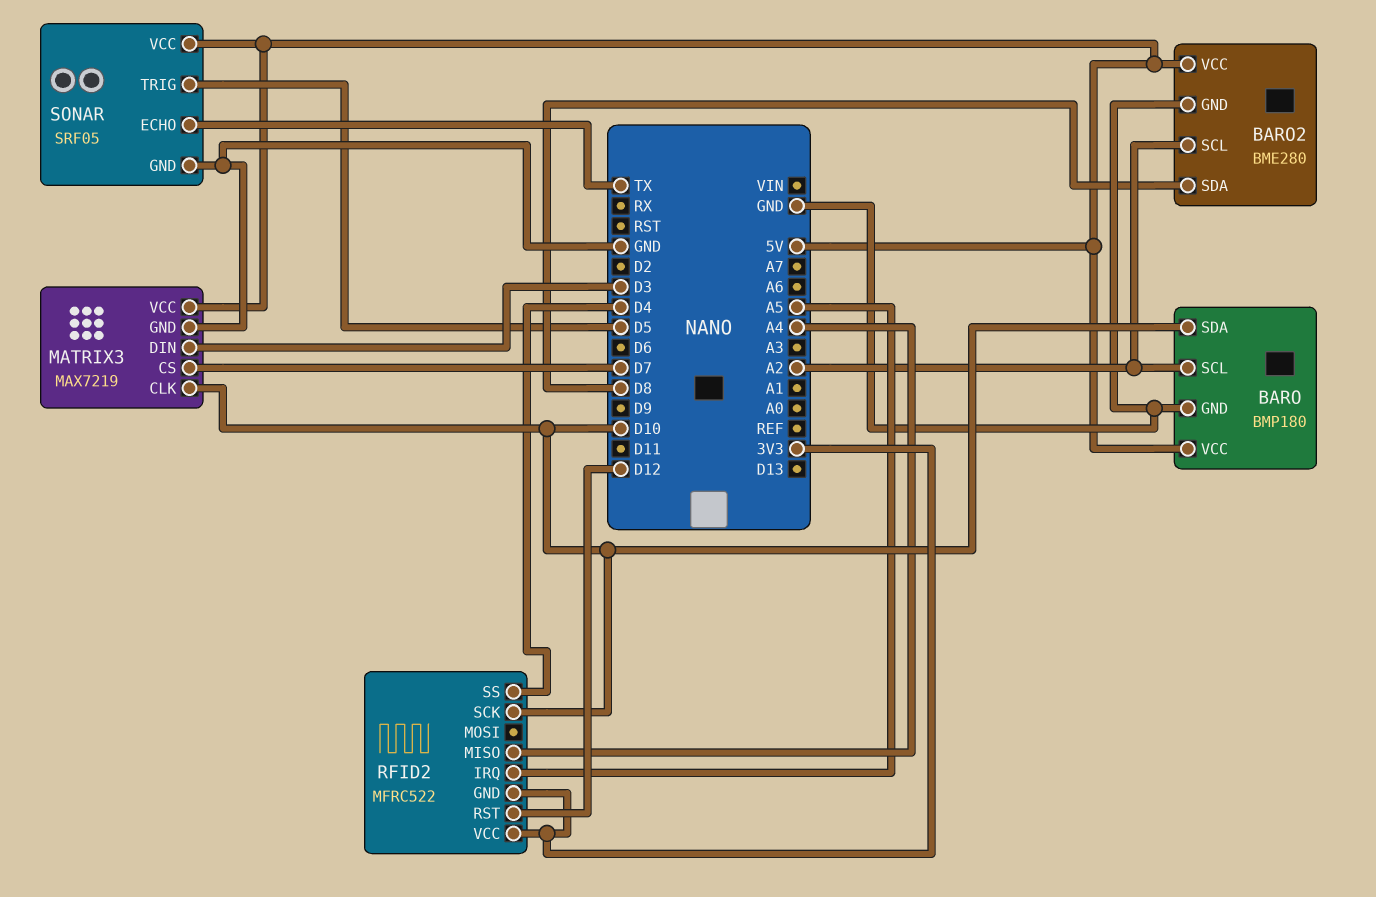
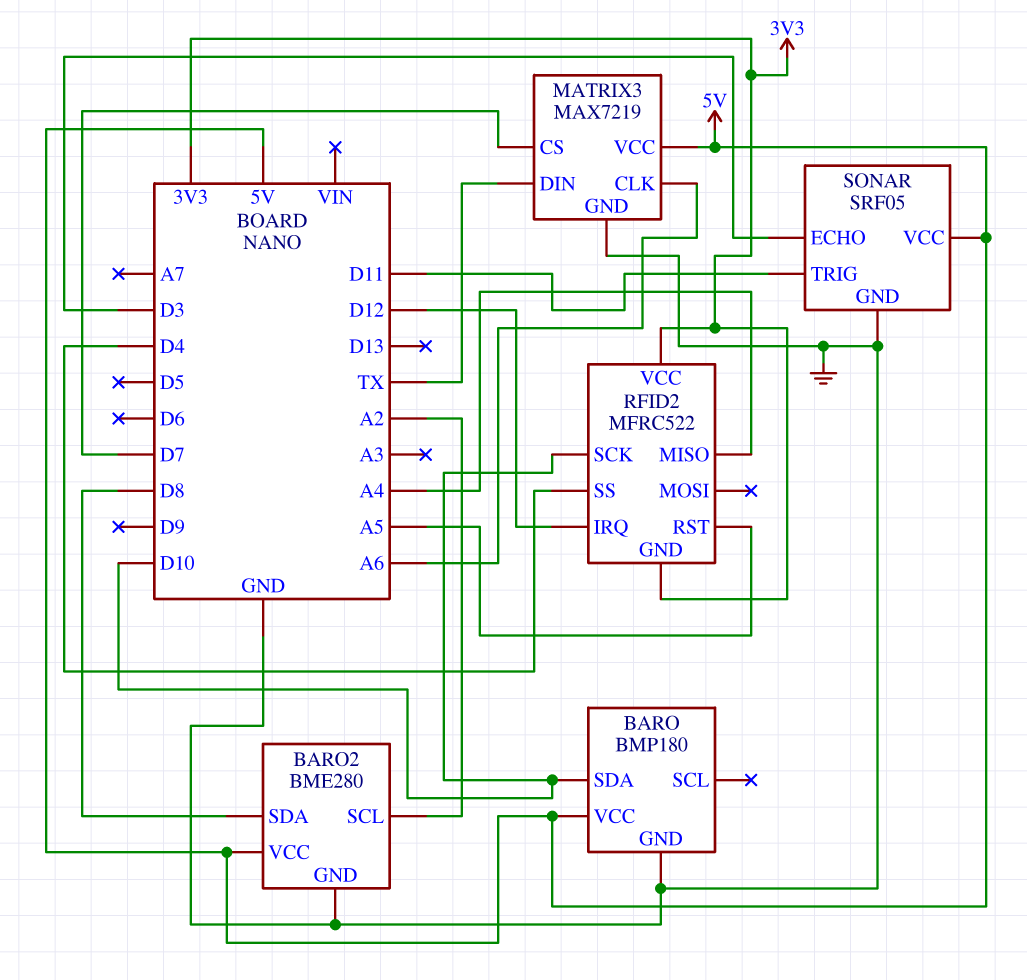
BARO pin SCL: A2 -> none
MATRIX3 pin CLK: D10 -> A6
MATRIX3 pin DIN: D3 -> TX
RFID2 pin IRQ: A5 -> D12
RFID2 pin RST: D12 -> A5
SONAR pin ECHO: TX -> D3
SONAR pin TRIG: D5 -> D11

